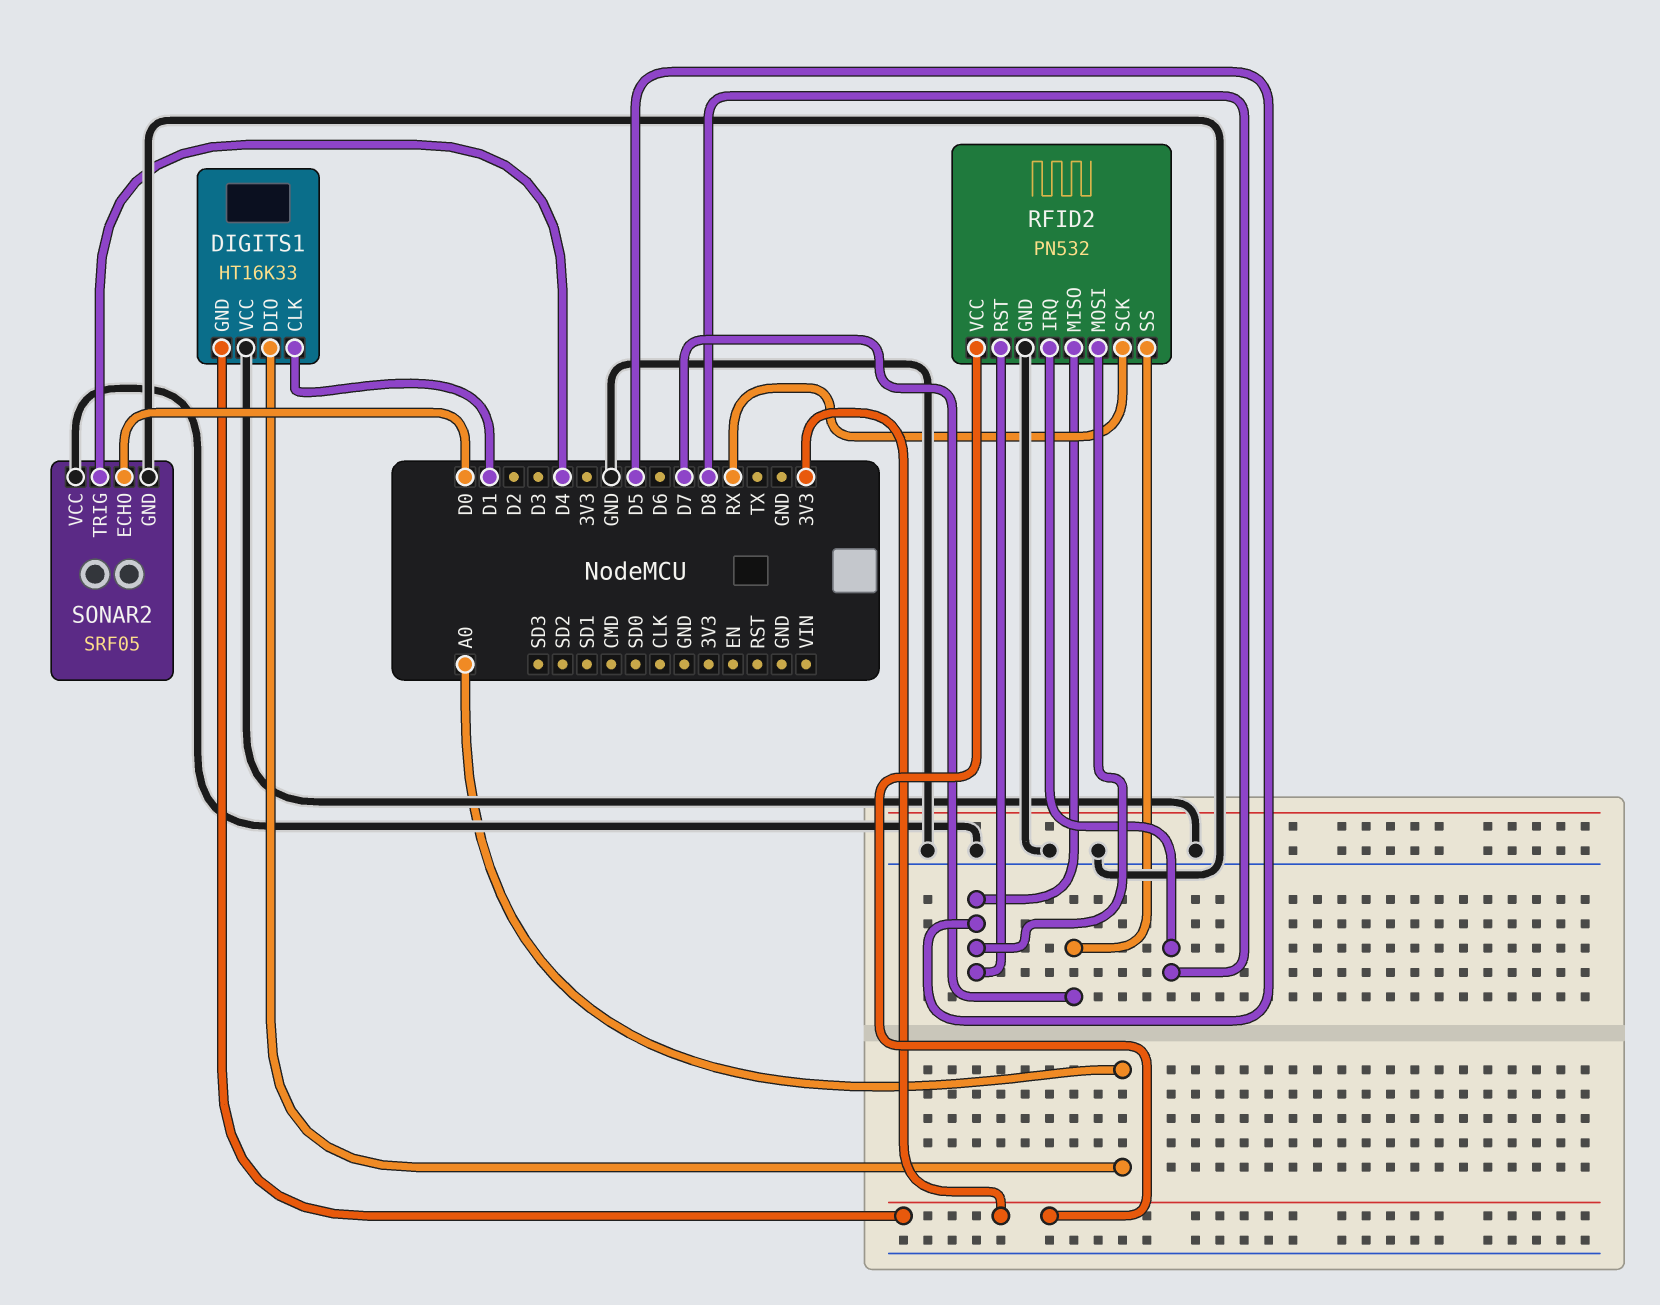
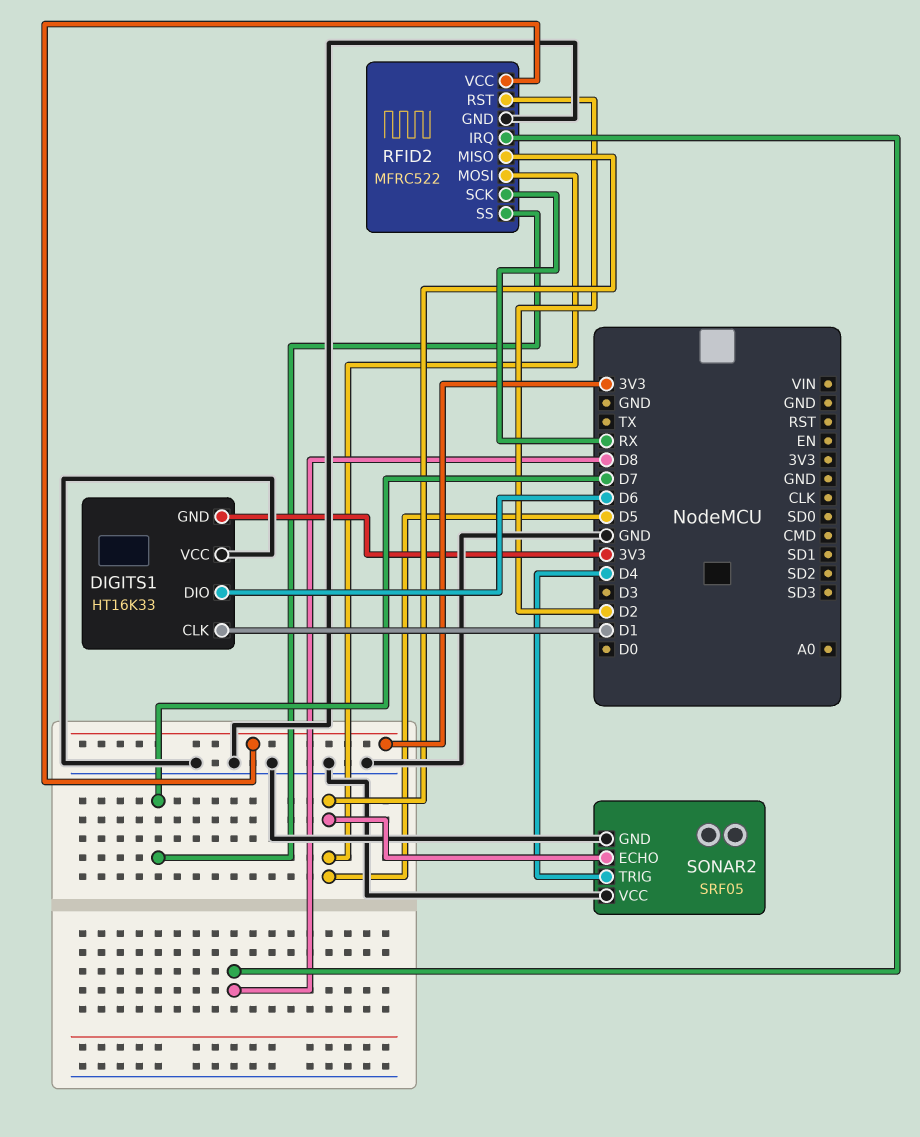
DIGITS1 pin DIO: A0 -> D6
RFID2: PN532 -> MFRC522
RFID2 pin RST: D5 -> D2
SONAR2 pin ECHO: D0 -> D5

